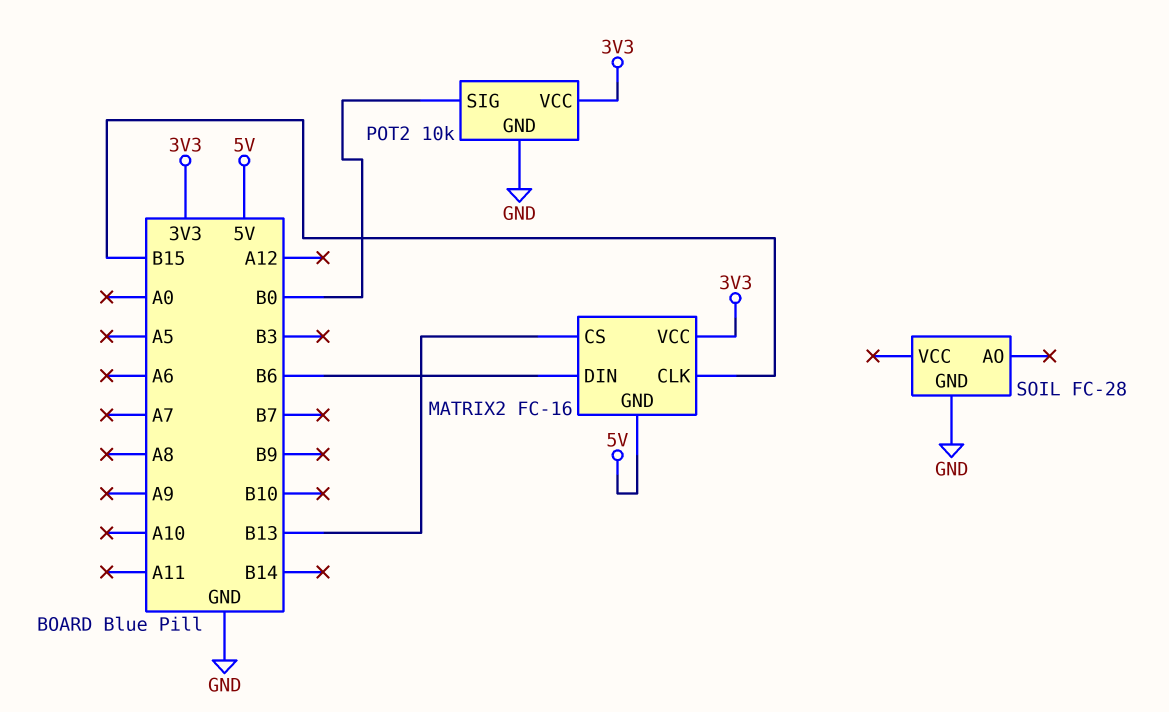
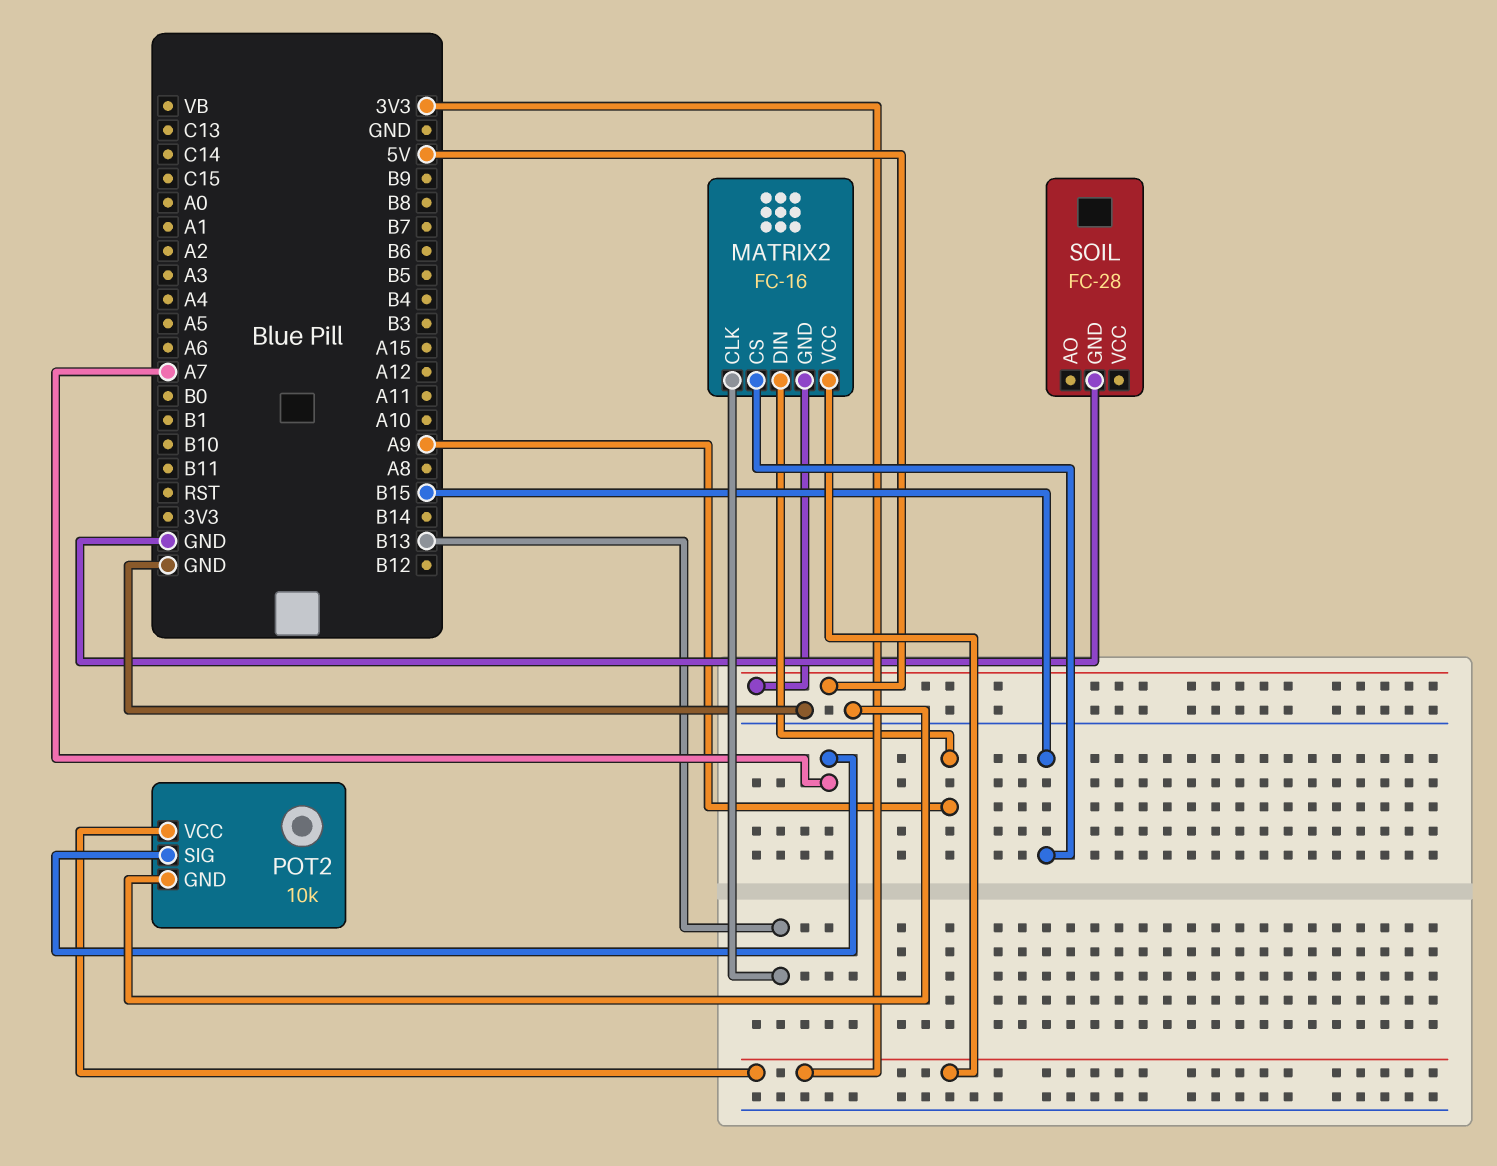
MATRIX2 pin CLK: B15 -> B13
MATRIX2 pin CS: B13 -> B15
MATRIX2 pin DIN: B6 -> A9
POT2 pin SIG: B0 -> A7

